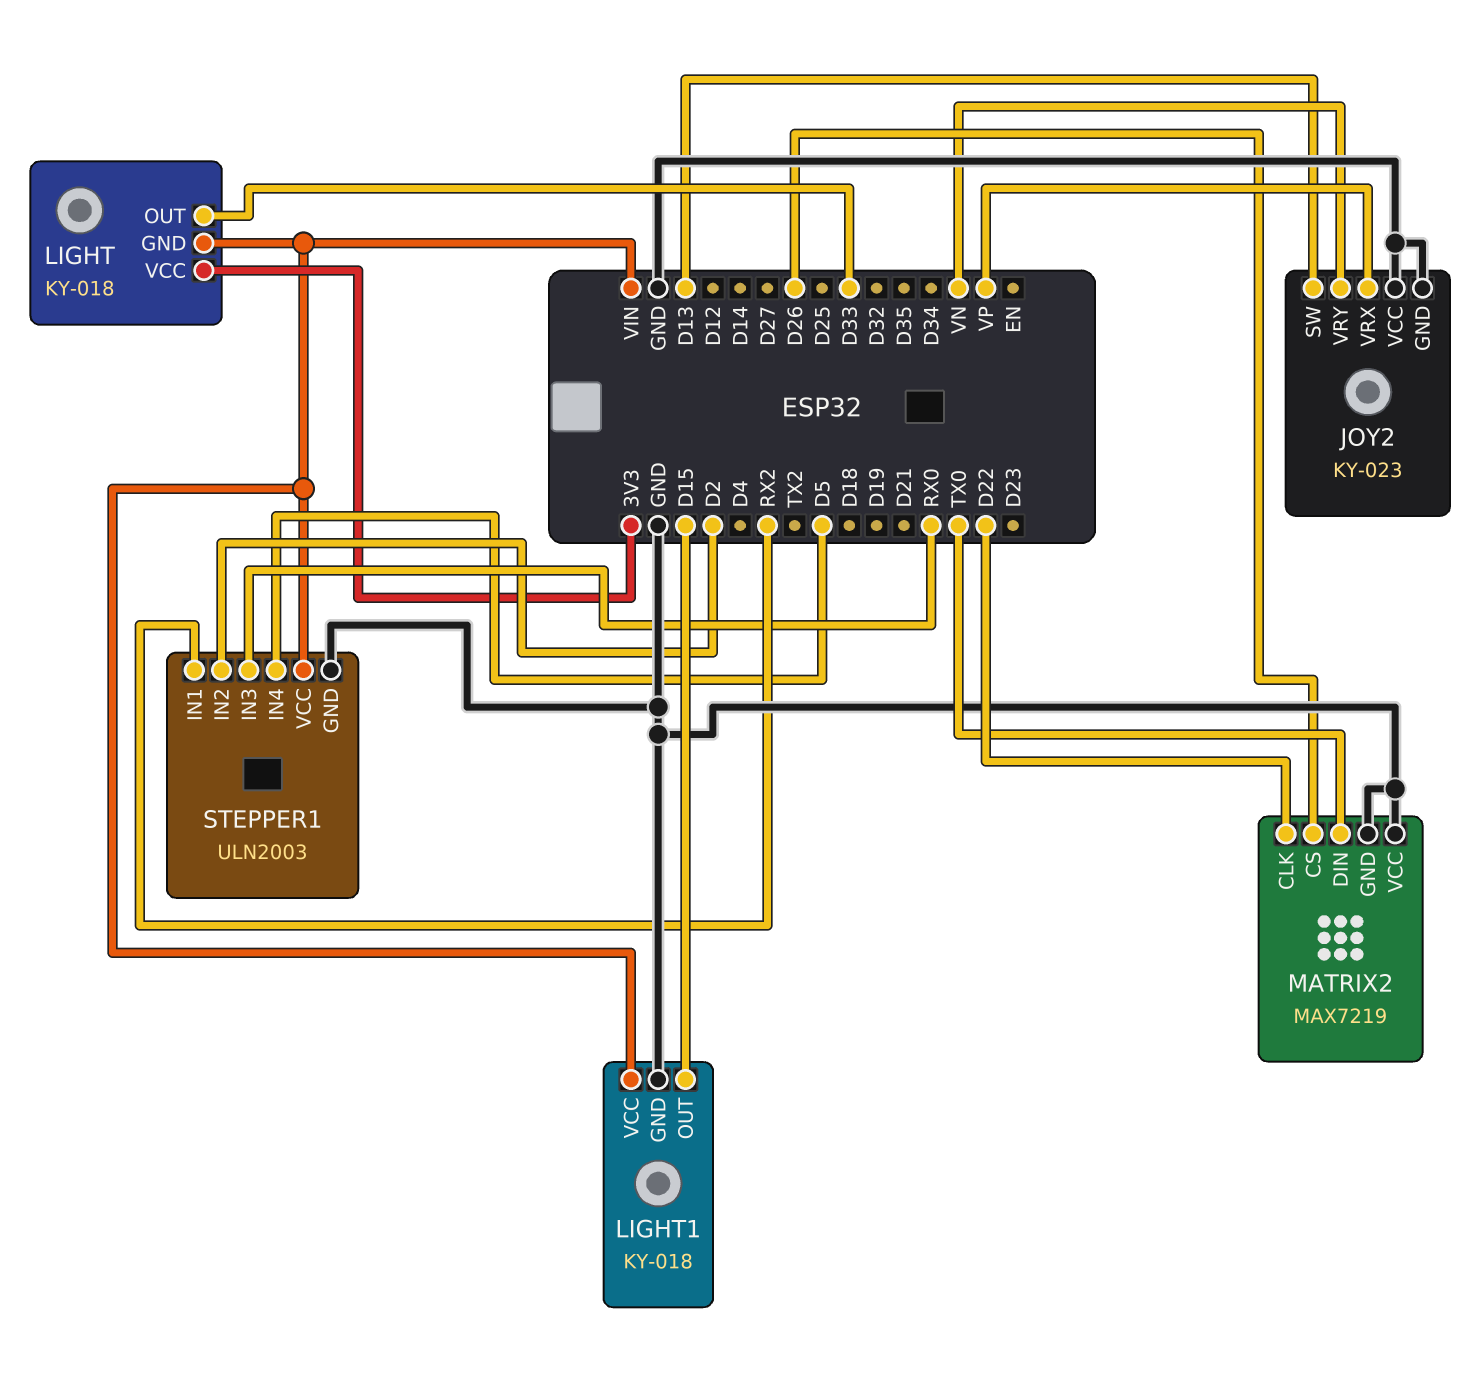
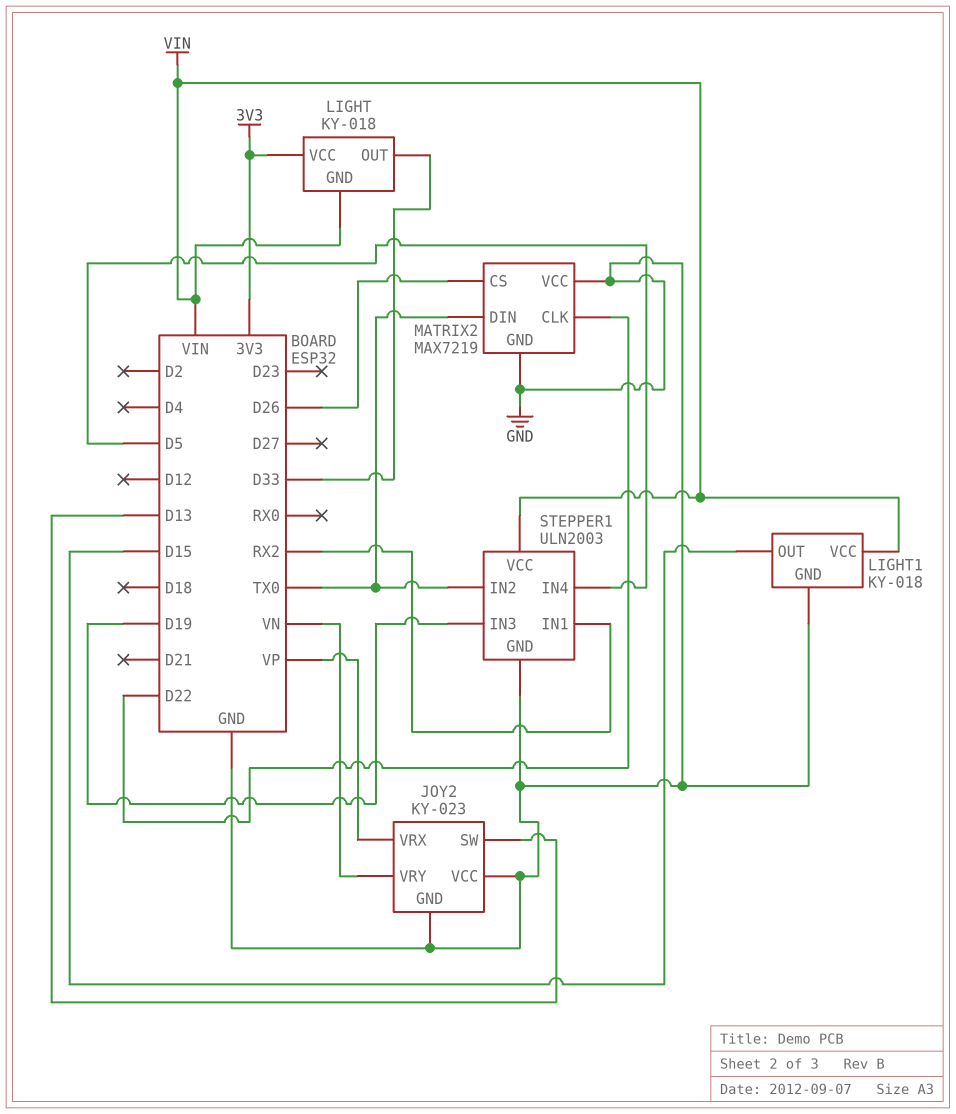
STEPPER1 pin IN2: D2 -> TX0
STEPPER1 pin IN3: RX0 -> D19

